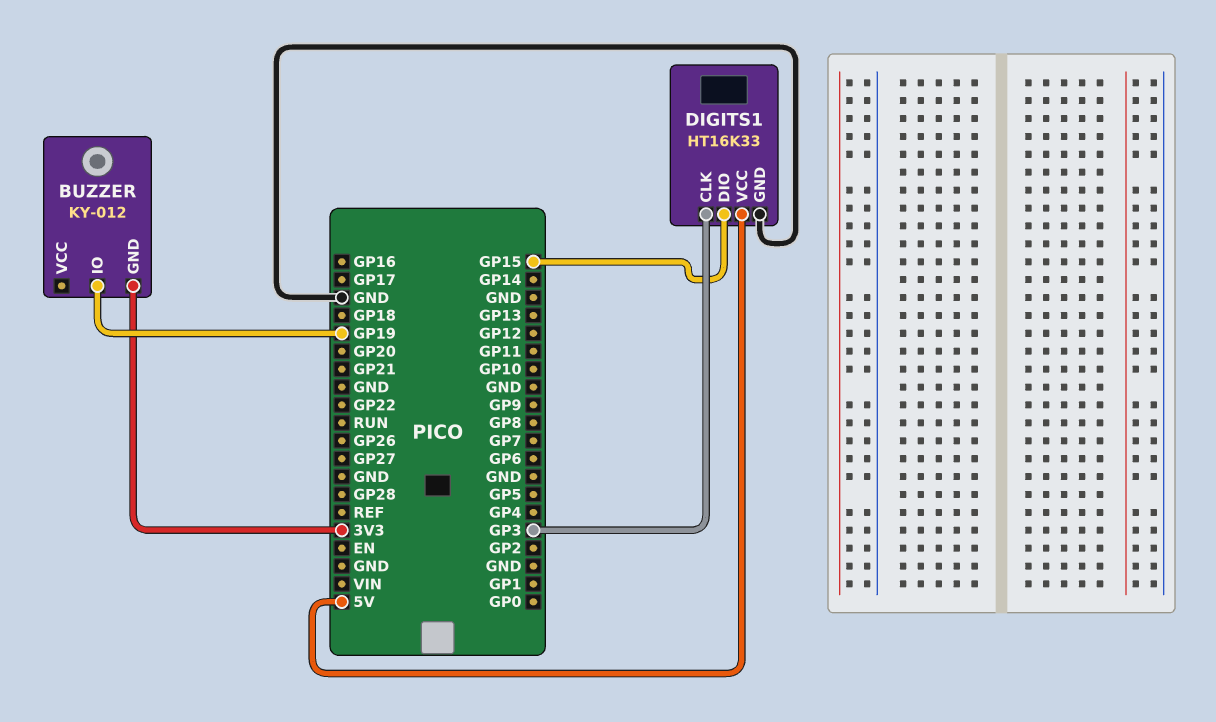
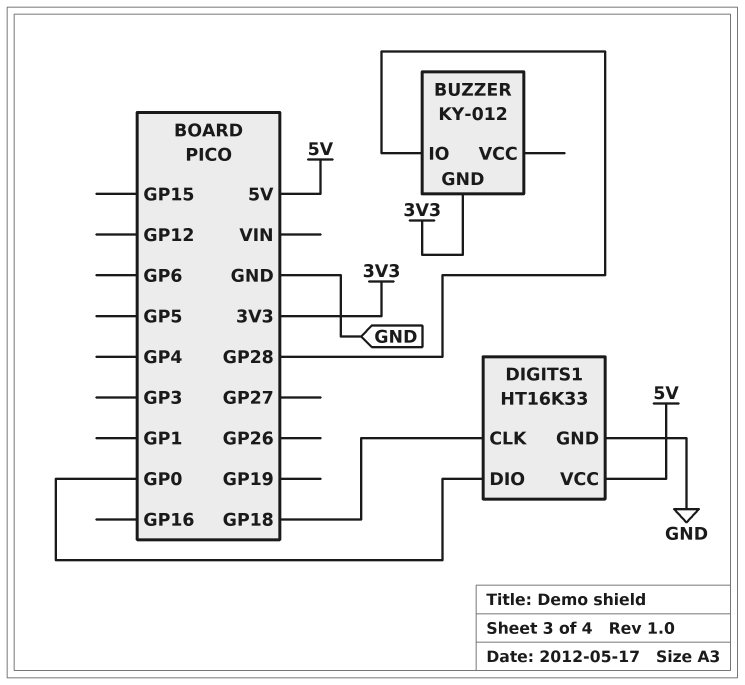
BUZZER pin IO: GP19 -> GP28
DIGITS1 pin CLK: GP3 -> GP18
DIGITS1 pin DIO: GP15 -> GP0

